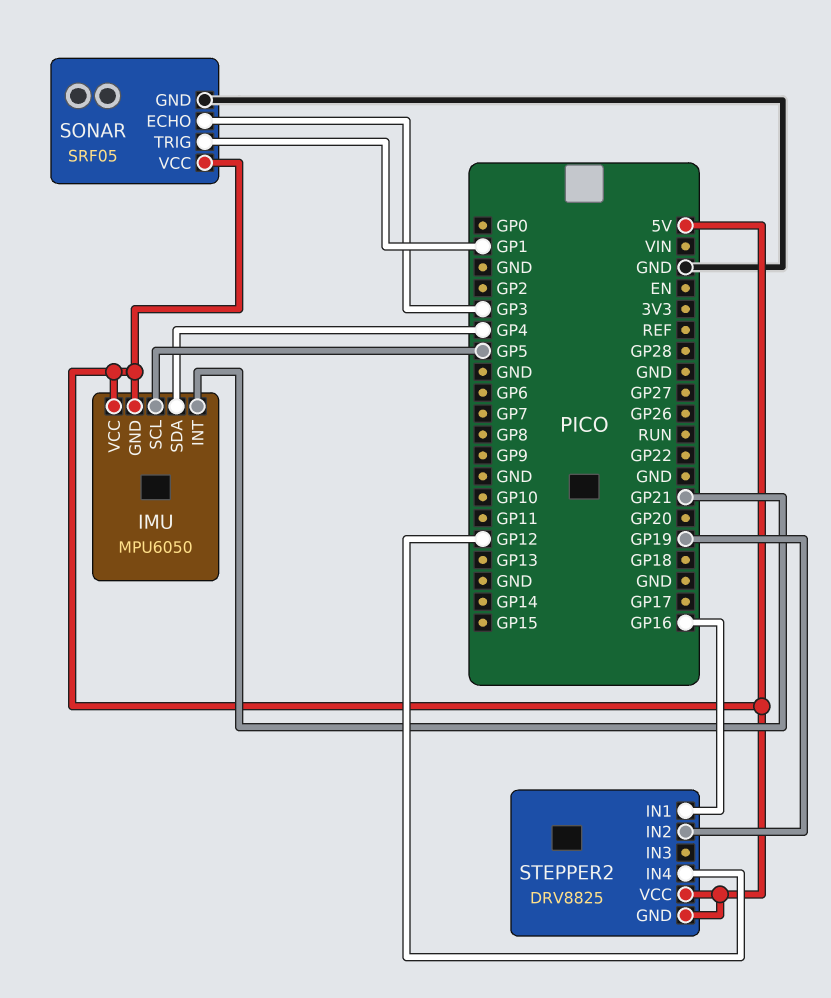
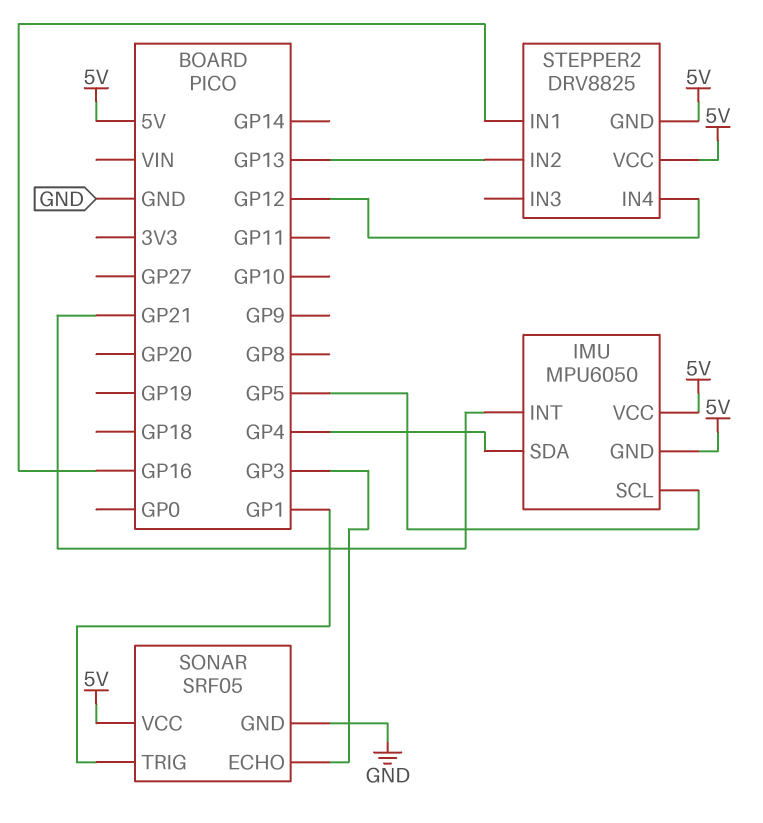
STEPPER2 pin IN2: GP19 -> GP13

